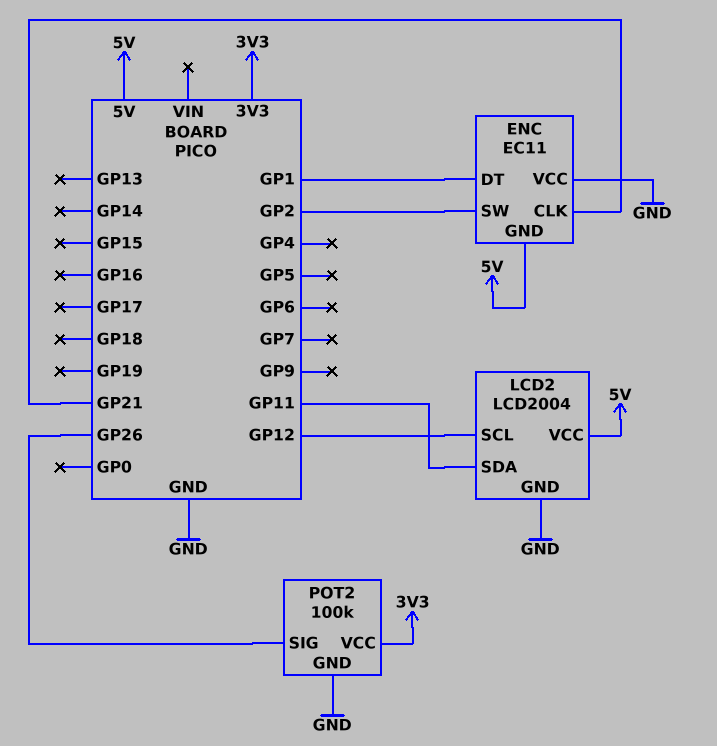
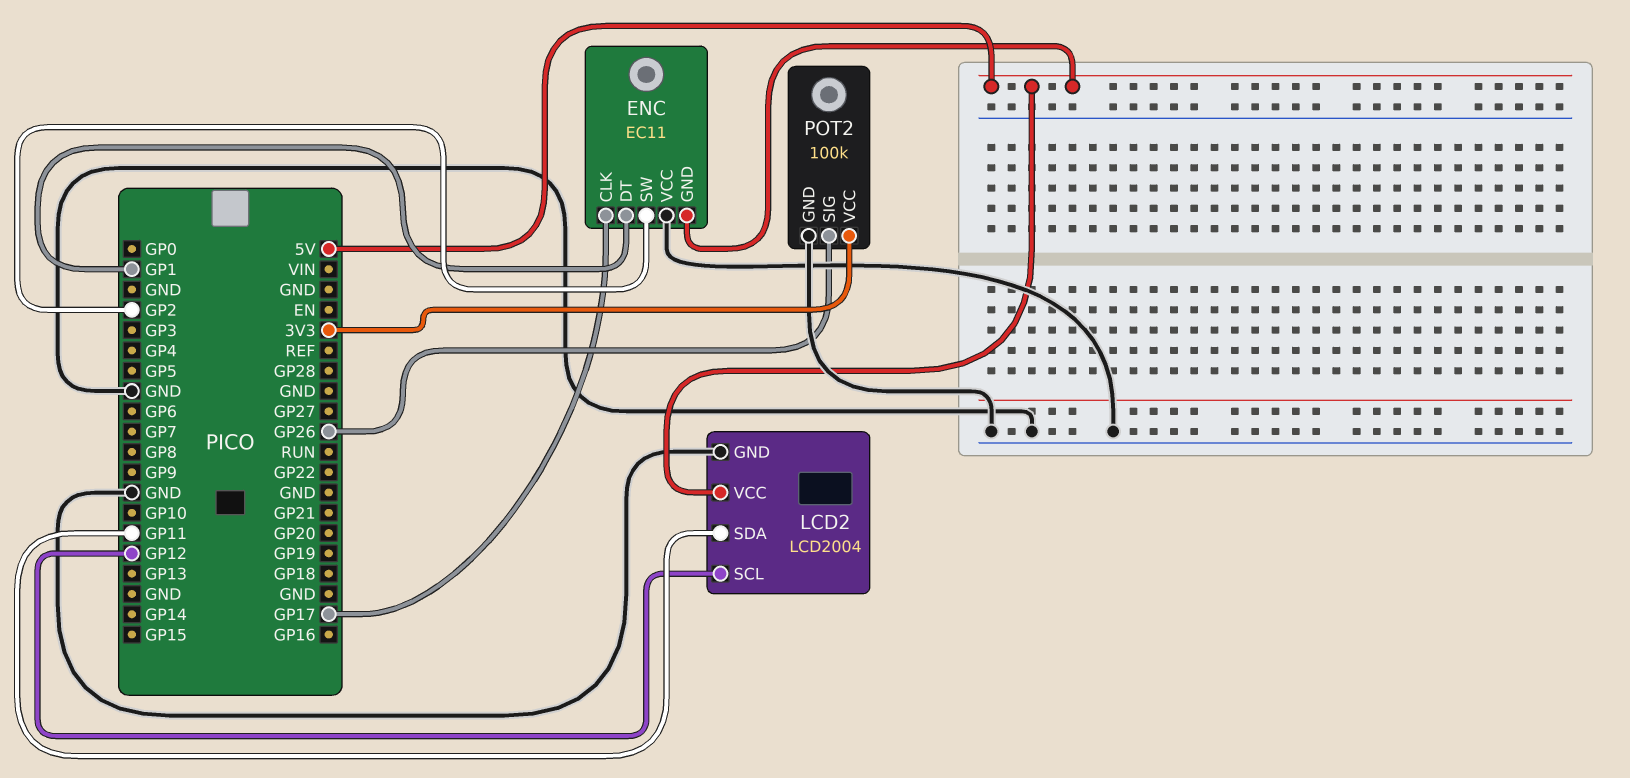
ENC pin CLK: GP21 -> GP17

